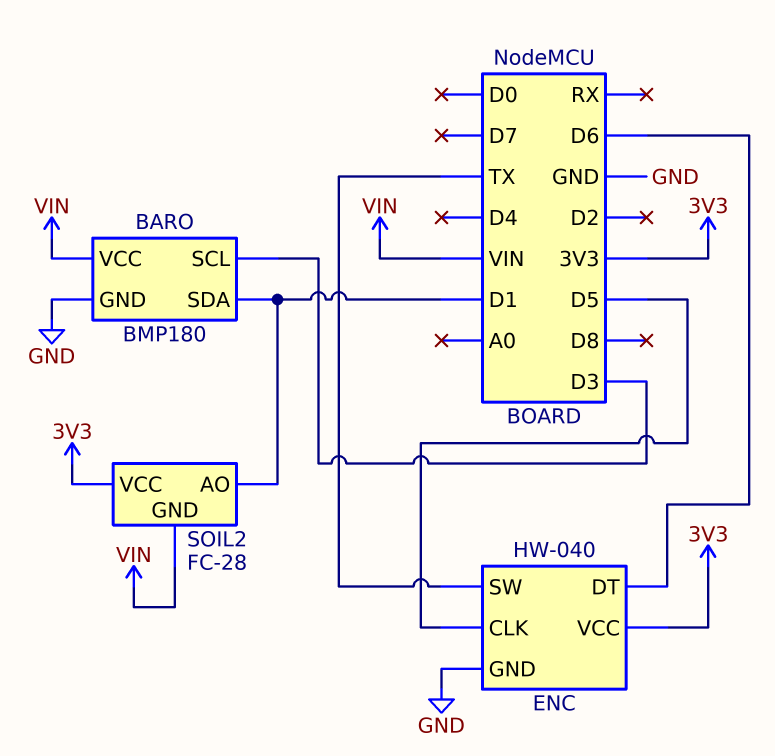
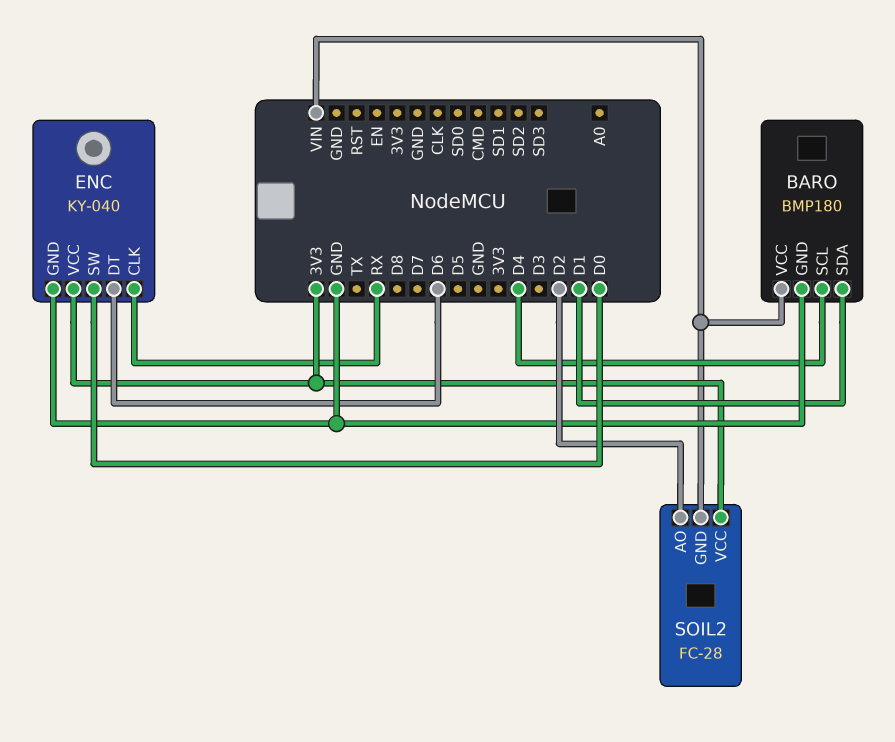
BARO pin SCL: D3 -> D4
ENC: HW-040 -> KY-040
ENC pin CLK: D5 -> RX
ENC pin SW: TX -> D0
SOIL2 pin AO: D1 -> D2

